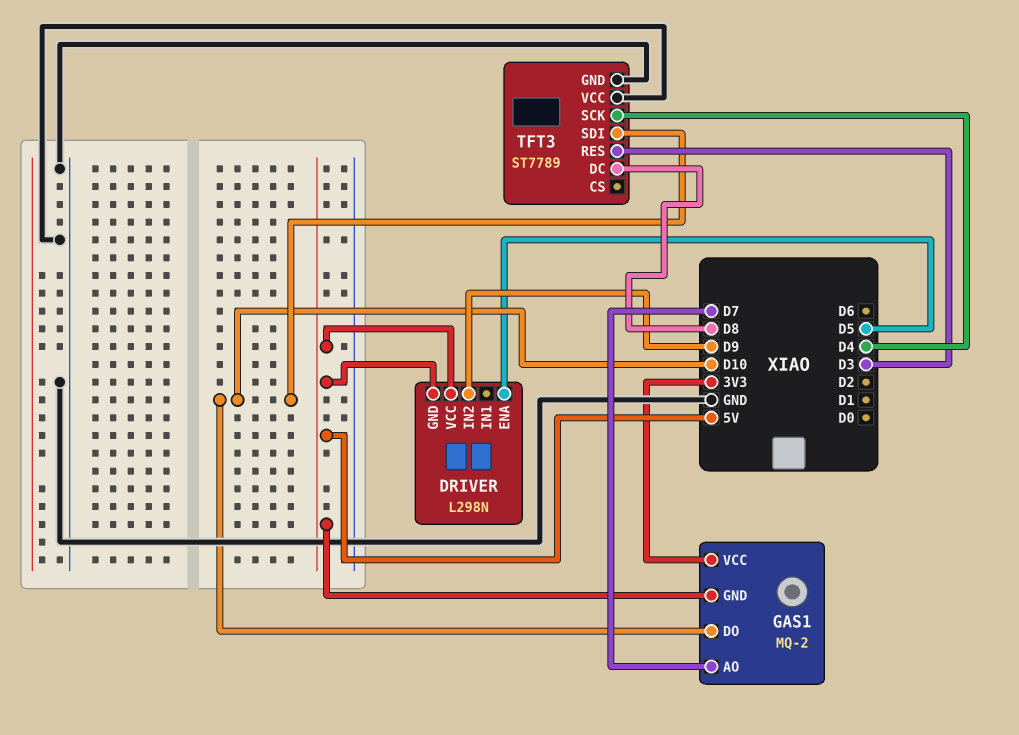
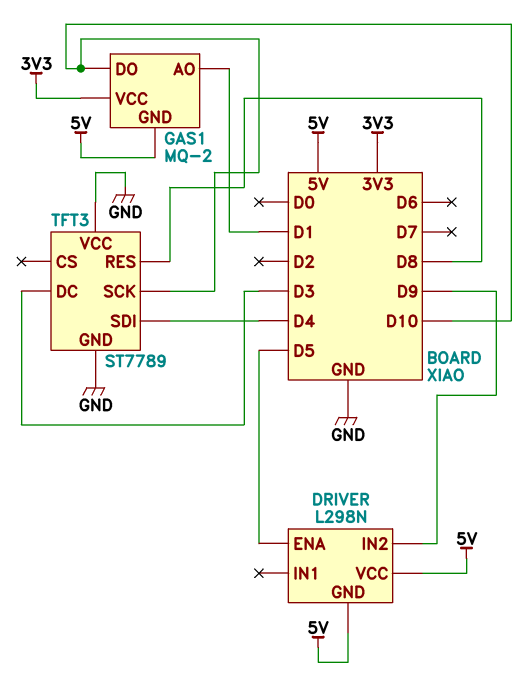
GAS1 pin AO: D7 -> D1
TFT3 pin DC: D8 -> D3
TFT3 pin RES: D3 -> D8
TFT3 pin SCK: D4 -> D10
TFT3 pin SDI: D10 -> D4

